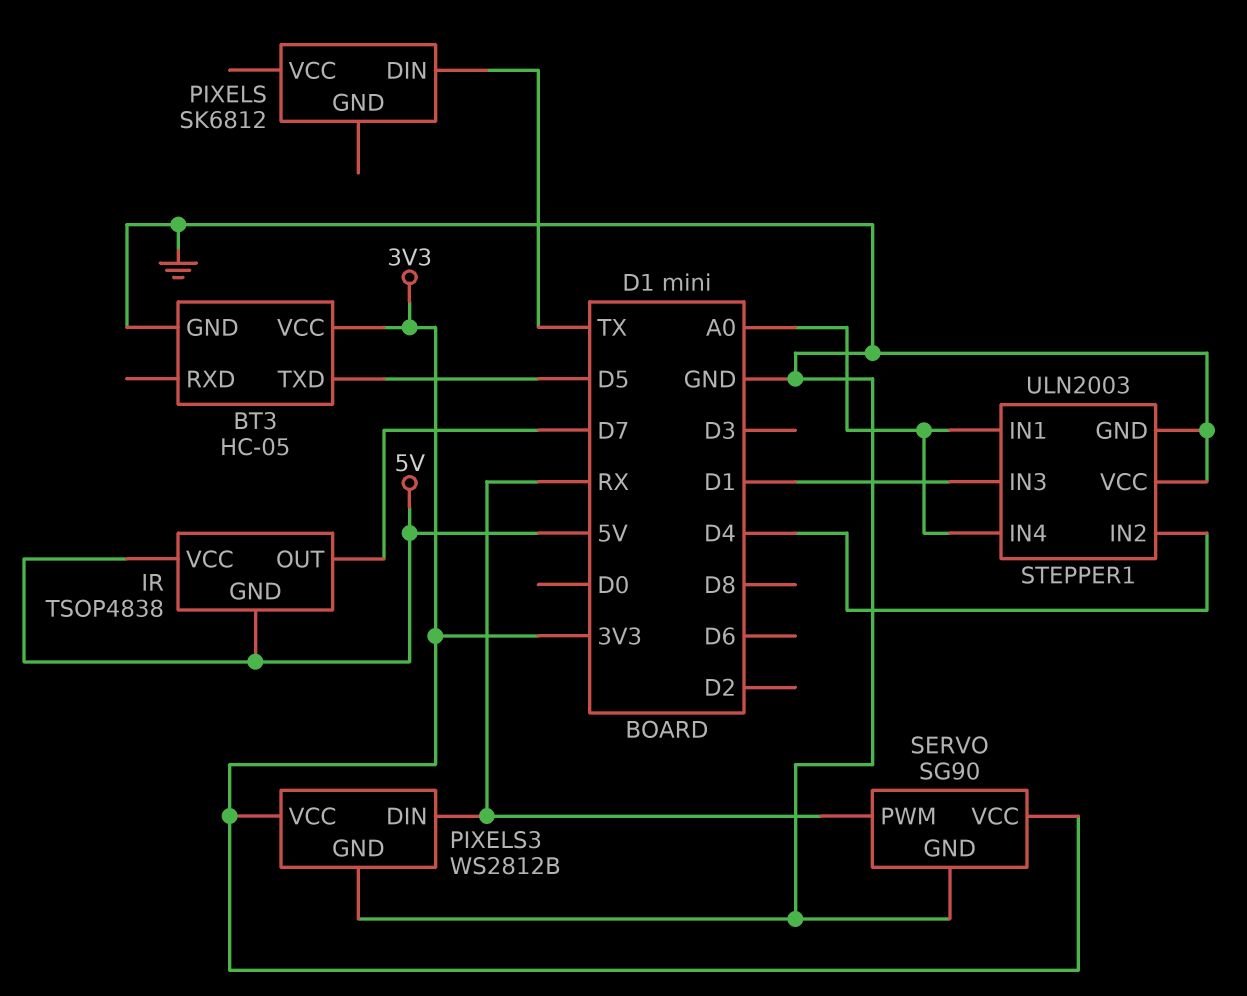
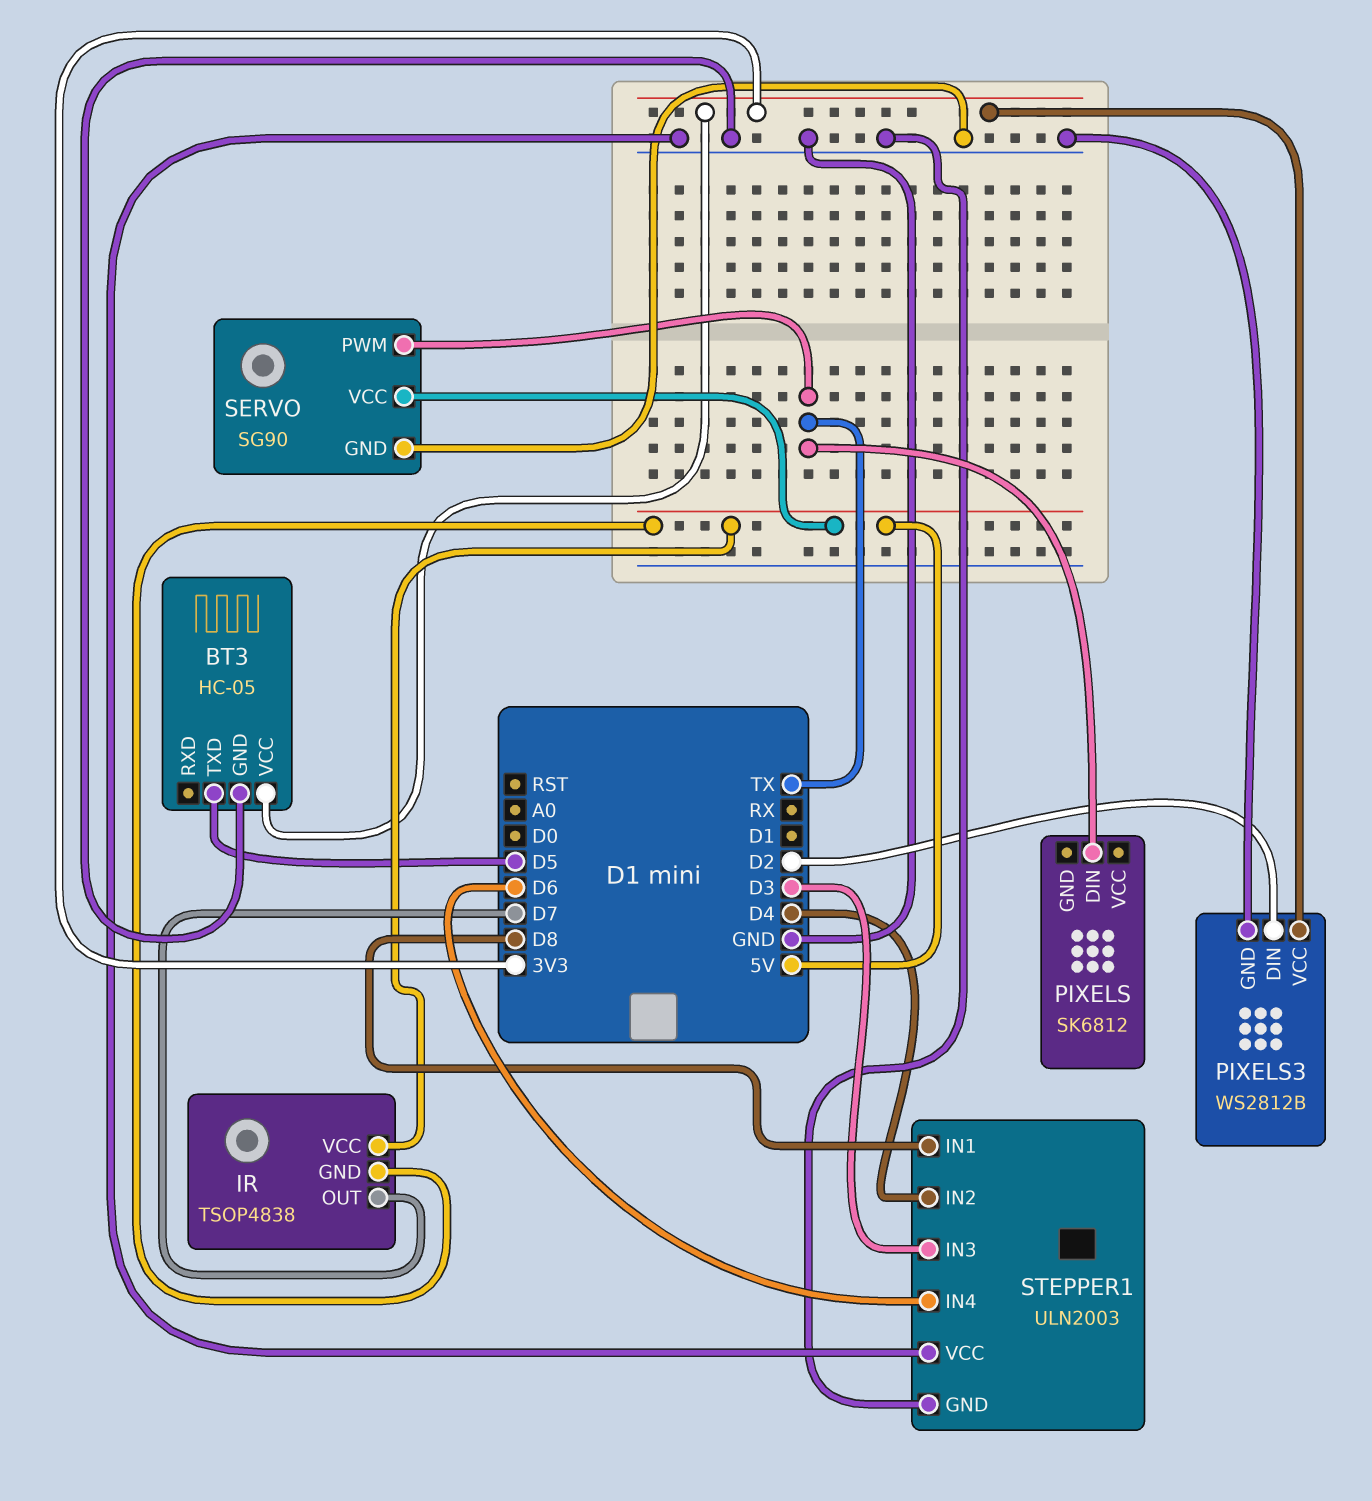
PIXELS3 pin DIN: RX -> D2
SERVO pin PWM: RX -> TX
SERVO pin VCC: 3V3 -> 5V
STEPPER1 pin IN1: A0 -> D8
STEPPER1 pin IN3: D1 -> D3
STEPPER1 pin IN4: A0 -> D6

